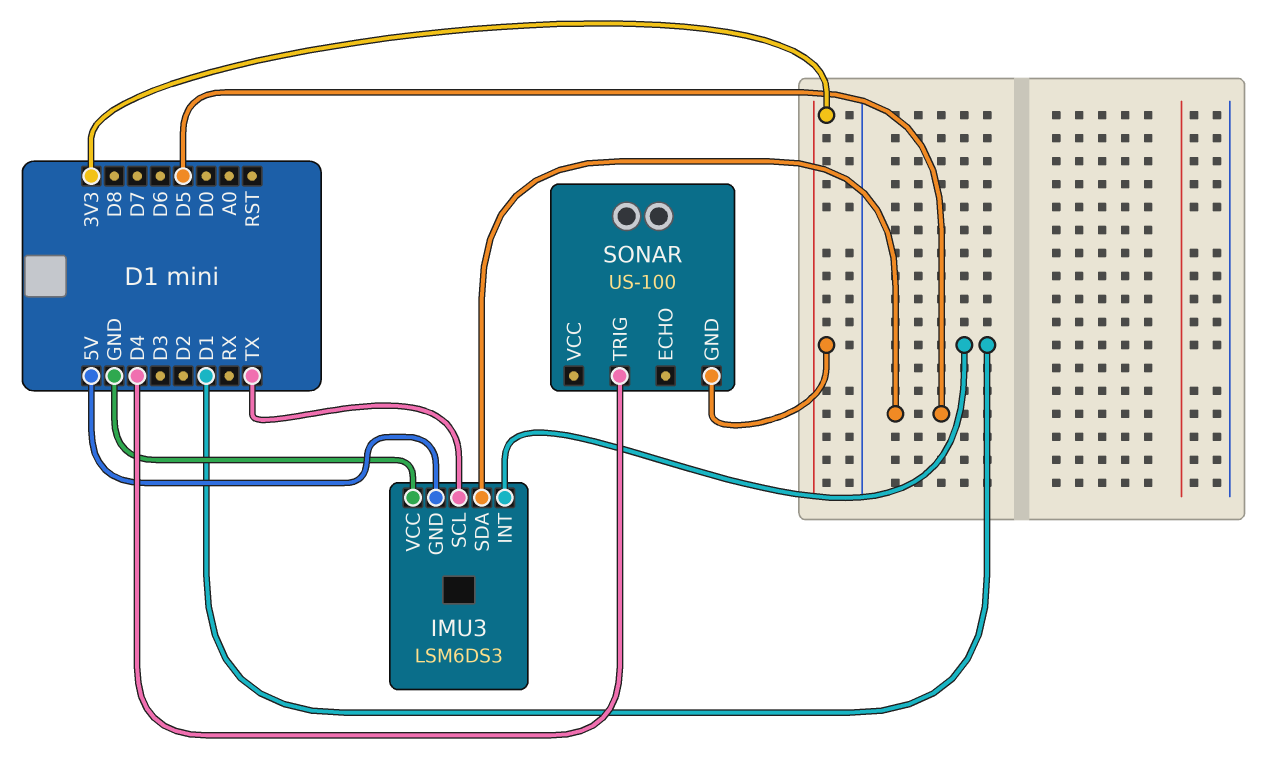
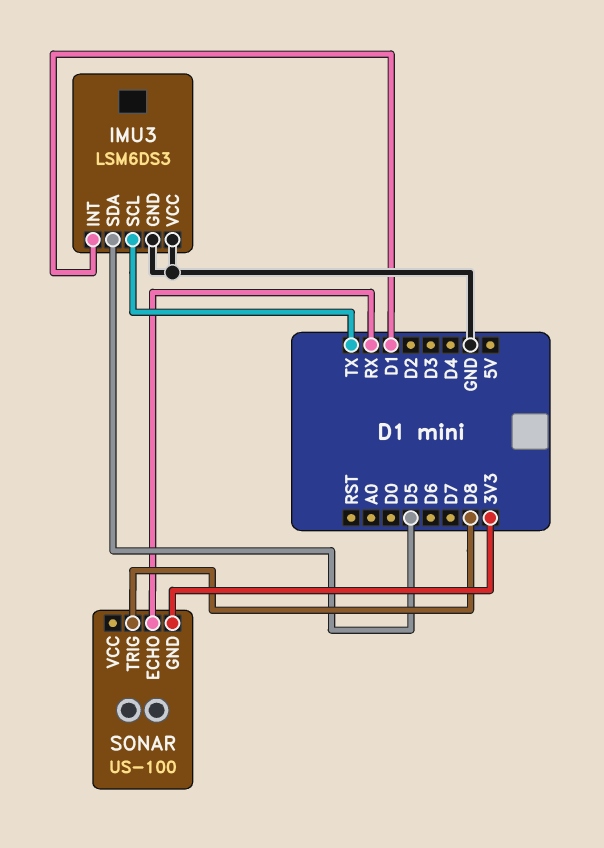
IMU3 pin GND: 5V -> GND
SONAR pin ECHO: none -> RX
SONAR pin TRIG: D4 -> D8

